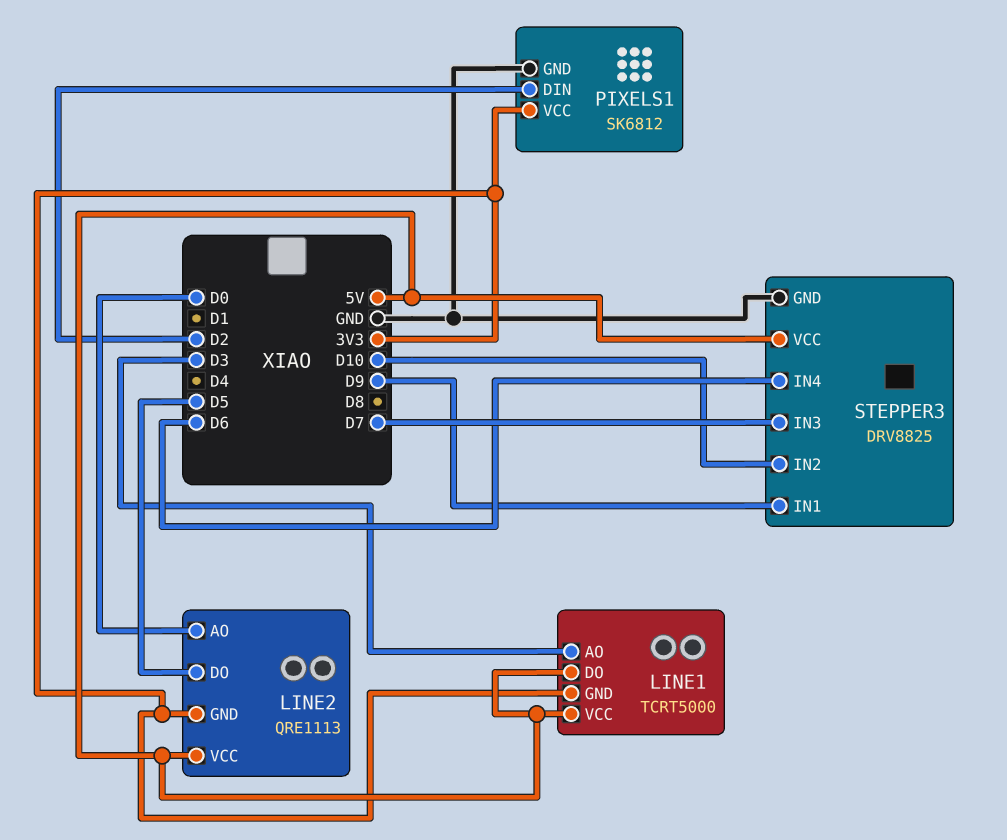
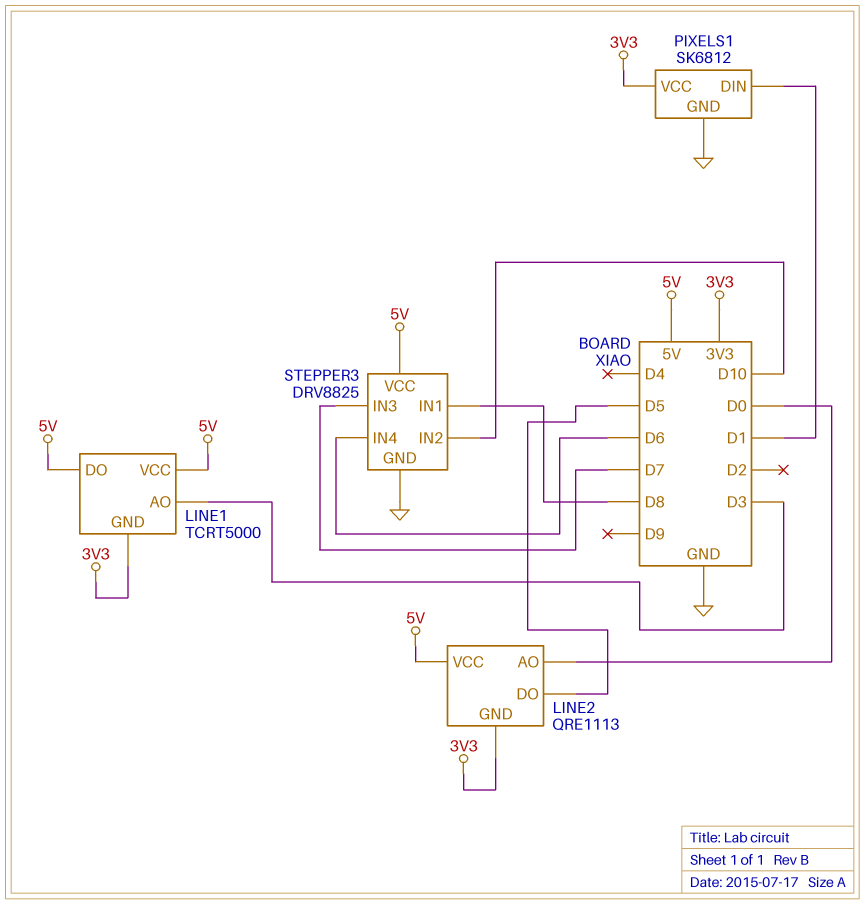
PIXELS1 pin DIN: D2 -> D1
STEPPER3 pin IN1: D9 -> D8

